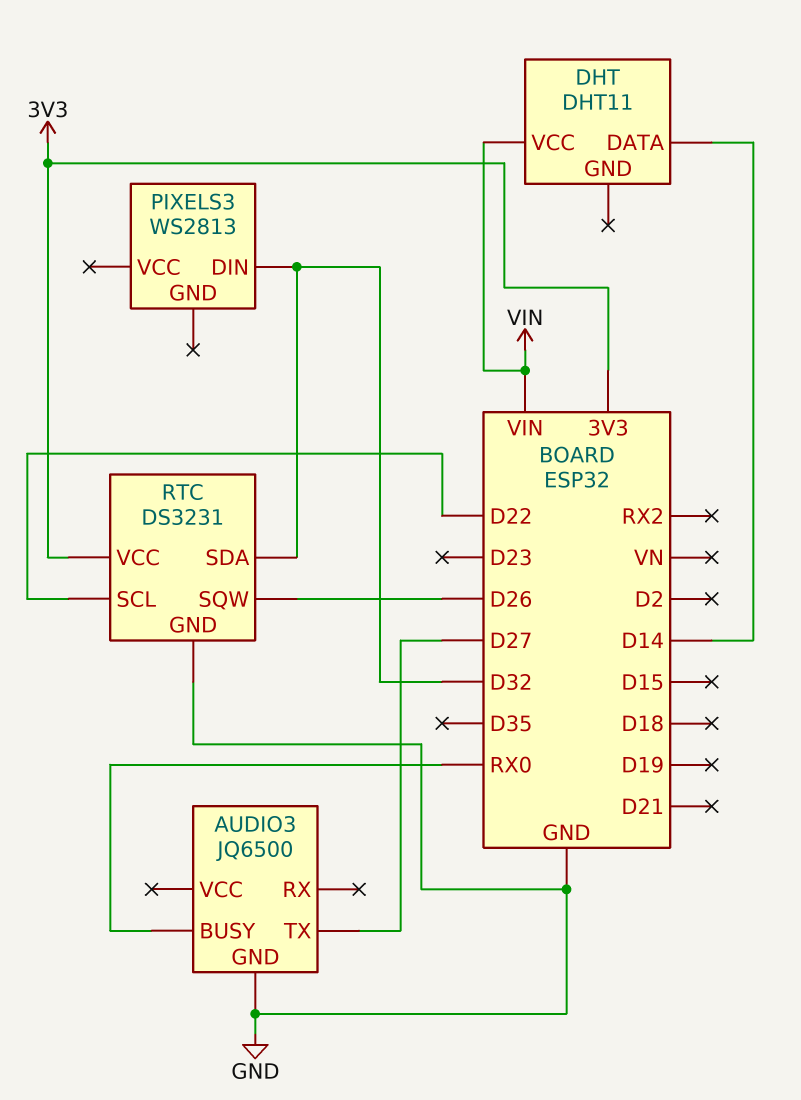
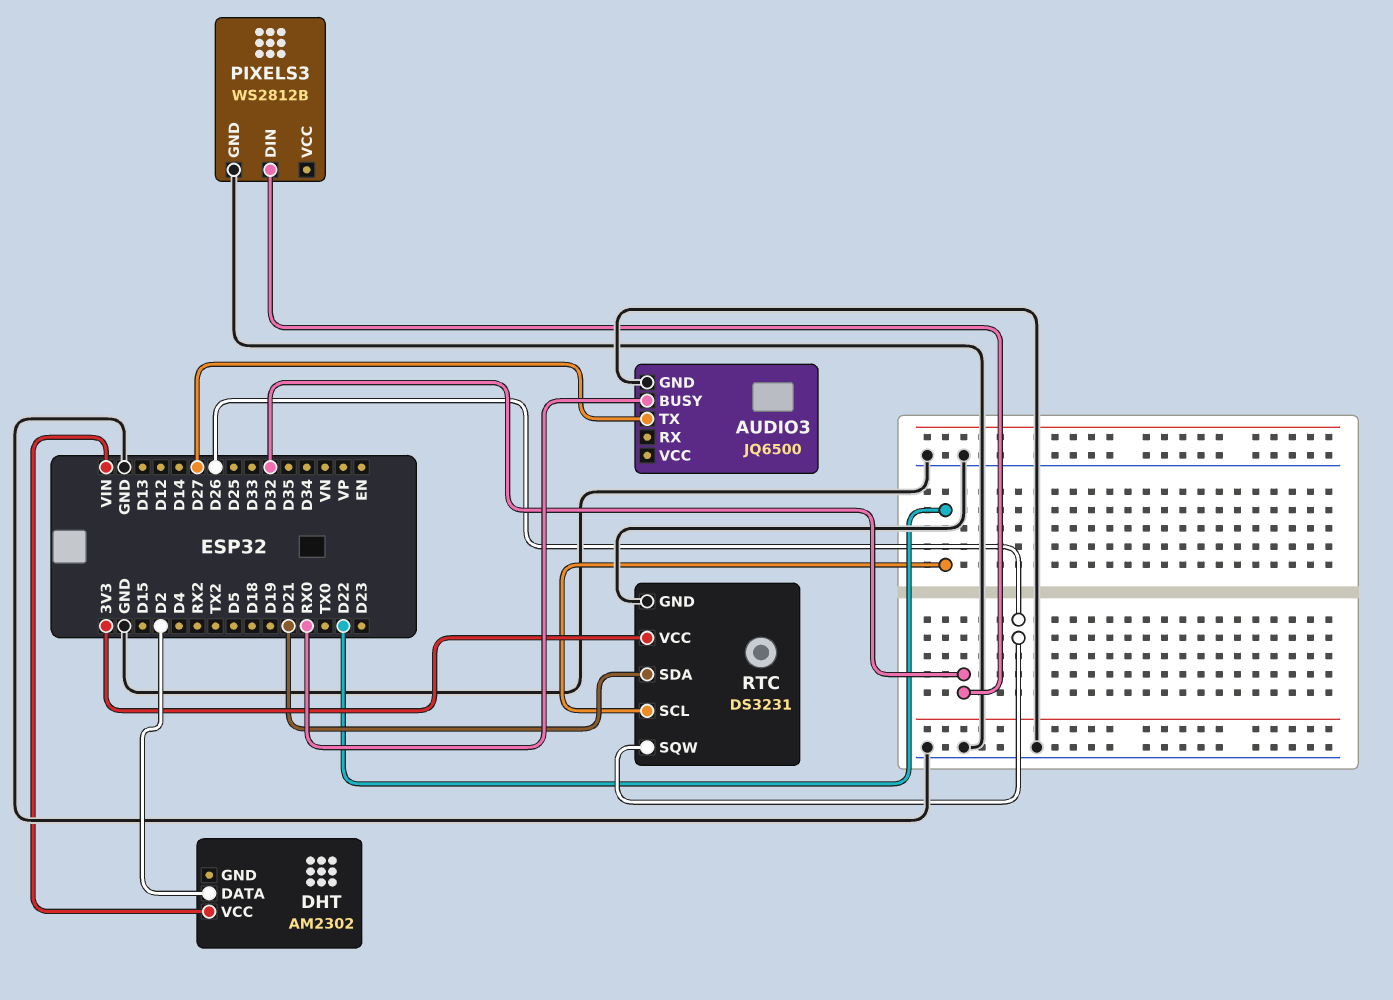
DHT: DHT11 -> AM2302
DHT pin DATA: D14 -> D2
PIXELS3: WS2813 -> WS2812B
PIXELS3 pin GND: none -> GND
RTC pin SDA: D32 -> D21

